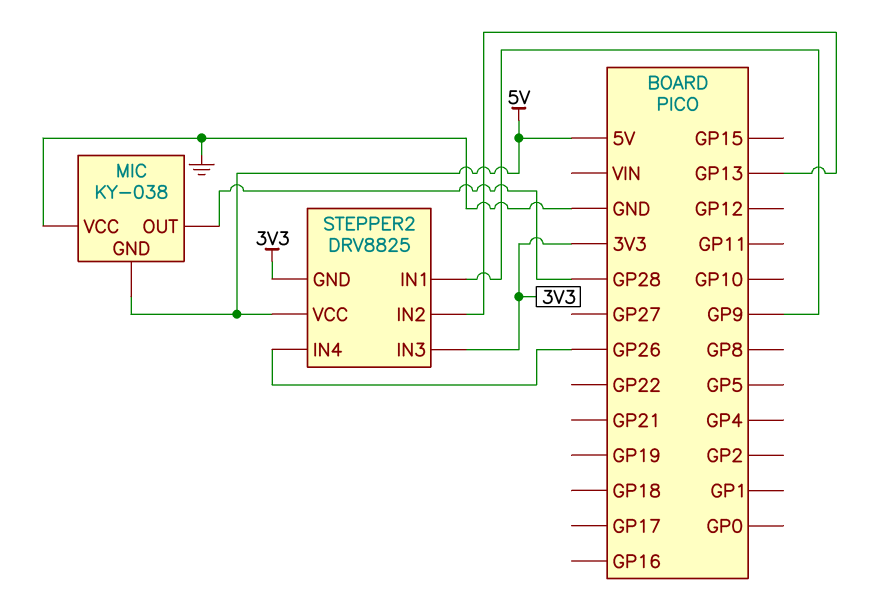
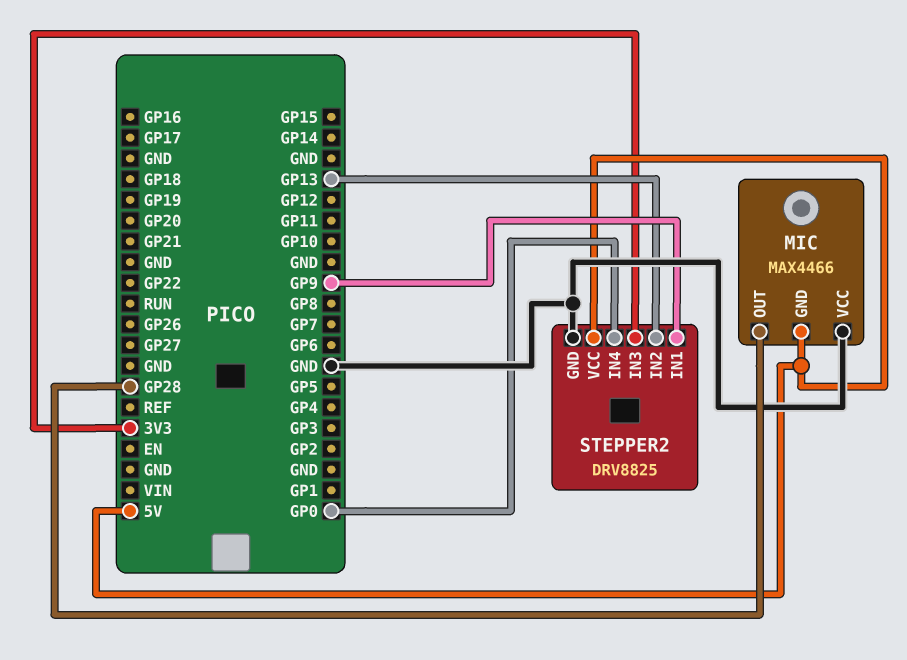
MIC: KY-038 -> MAX4466
STEPPER2 pin GND: 3V3 -> GND
STEPPER2 pin IN4: GP26 -> GP0

